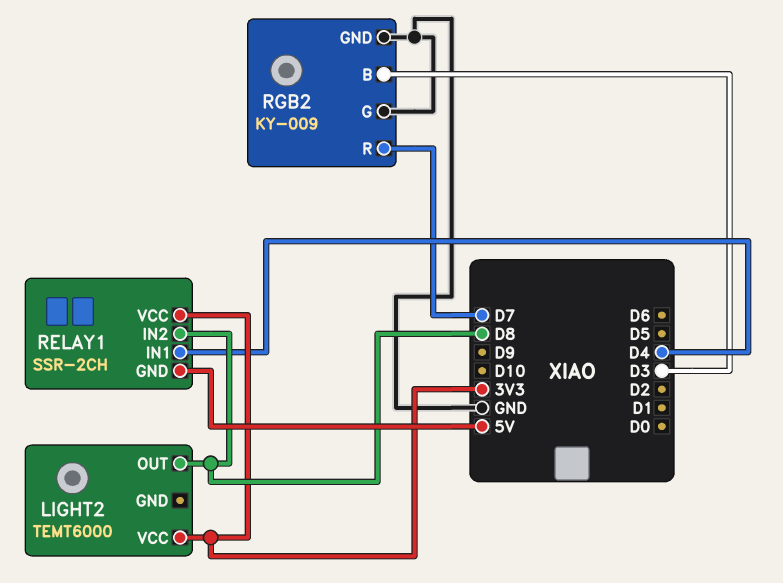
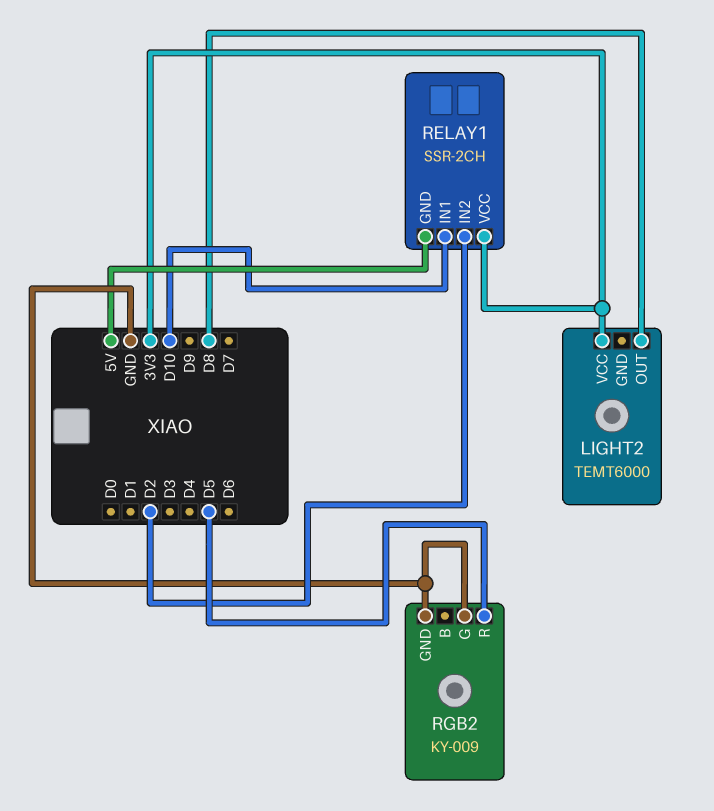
RELAY1 pin IN1: D4 -> D10
RELAY1 pin IN2: D8 -> D2
RGB2 pin B: D3 -> none
RGB2 pin R: D7 -> D5

